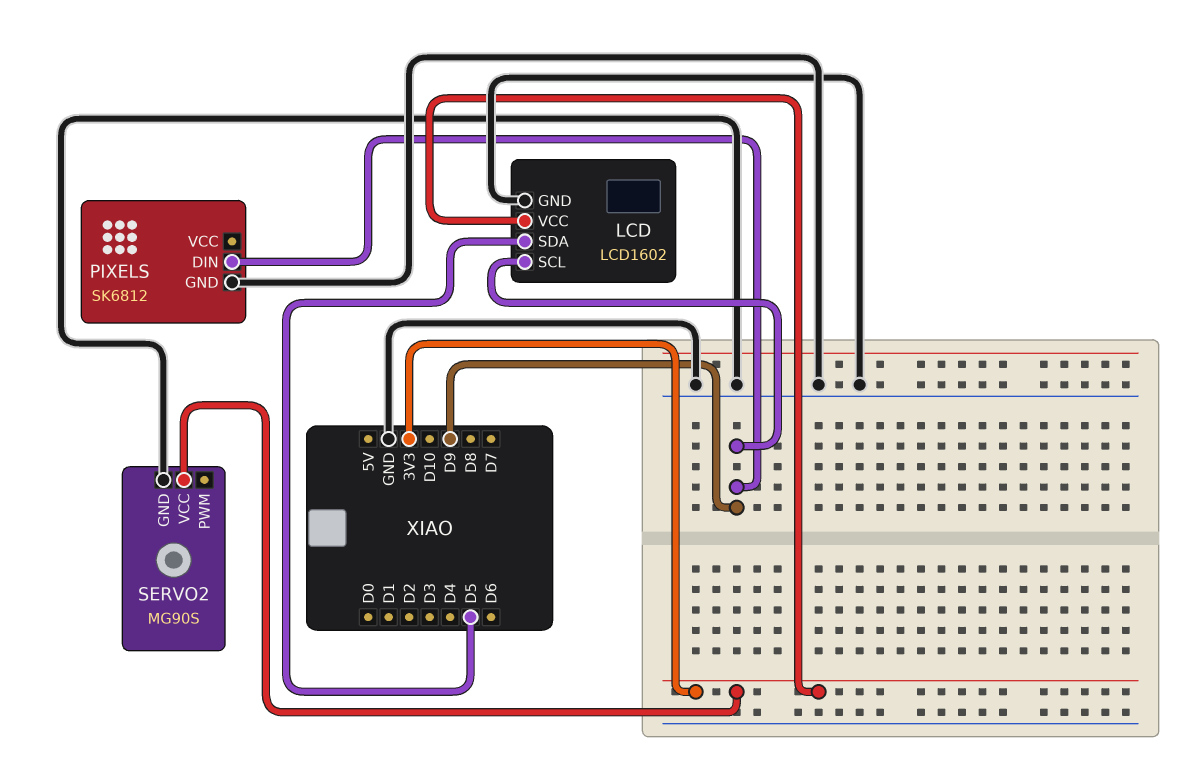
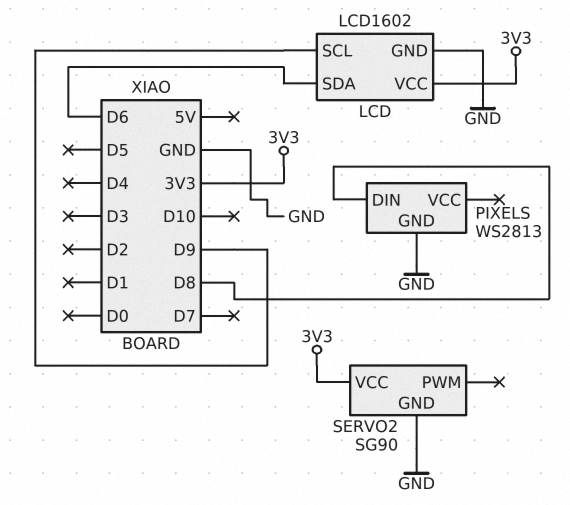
LCD pin SDA: D5 -> D6
PIXELS: SK6812 -> WS2813
PIXELS pin DIN: D9 -> D8
SERVO2: MG90S -> SG90

